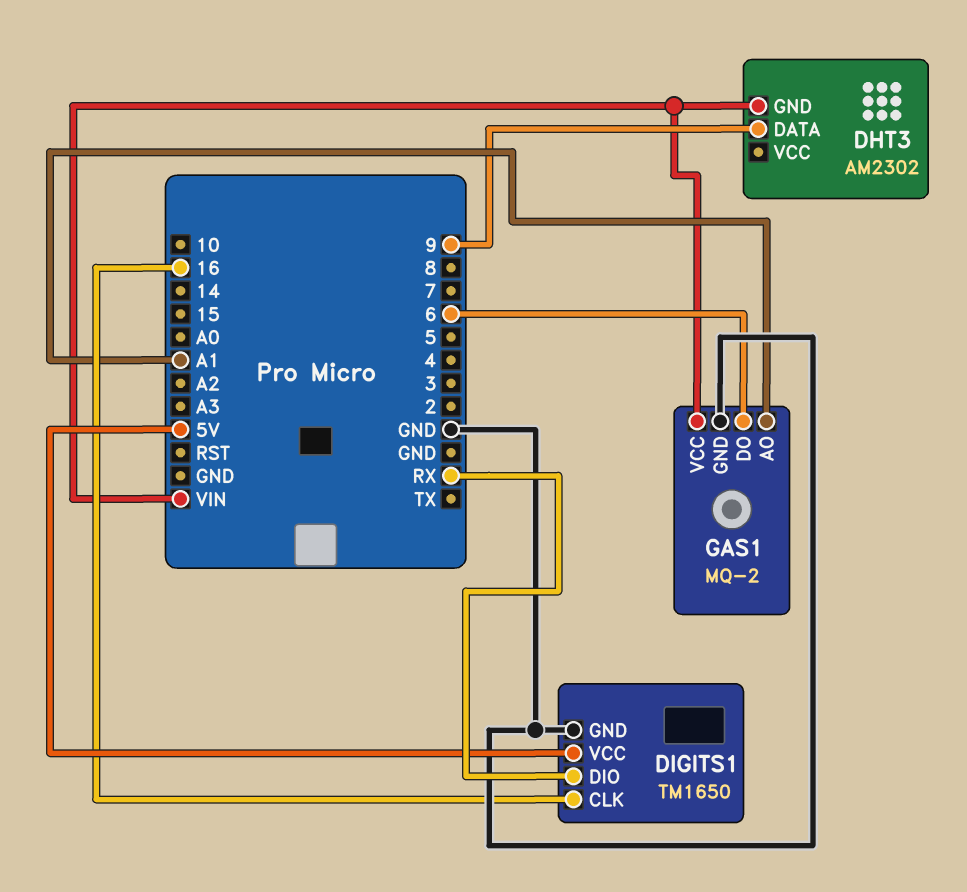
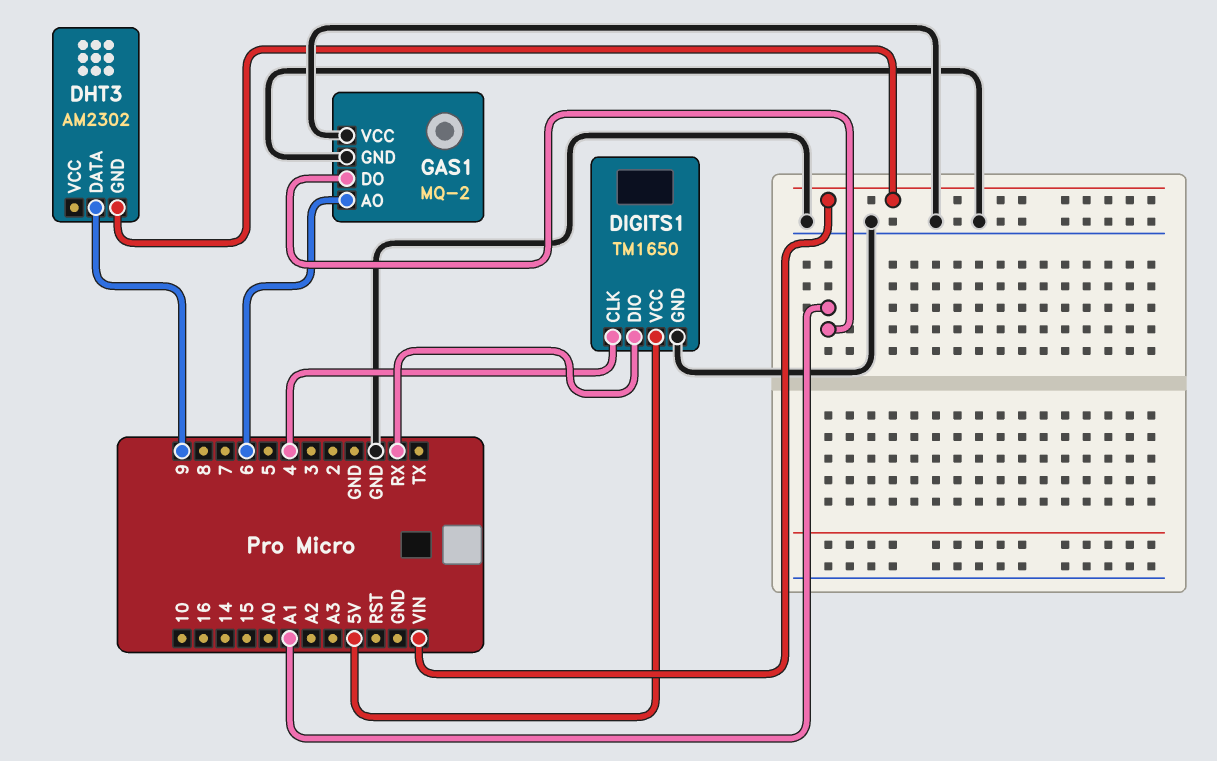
DIGITS1 pin CLK: 16 -> 4
GAS1 pin AO: A1 -> 6
GAS1 pin DO: 6 -> A1
GAS1 pin VCC: VIN -> GND

